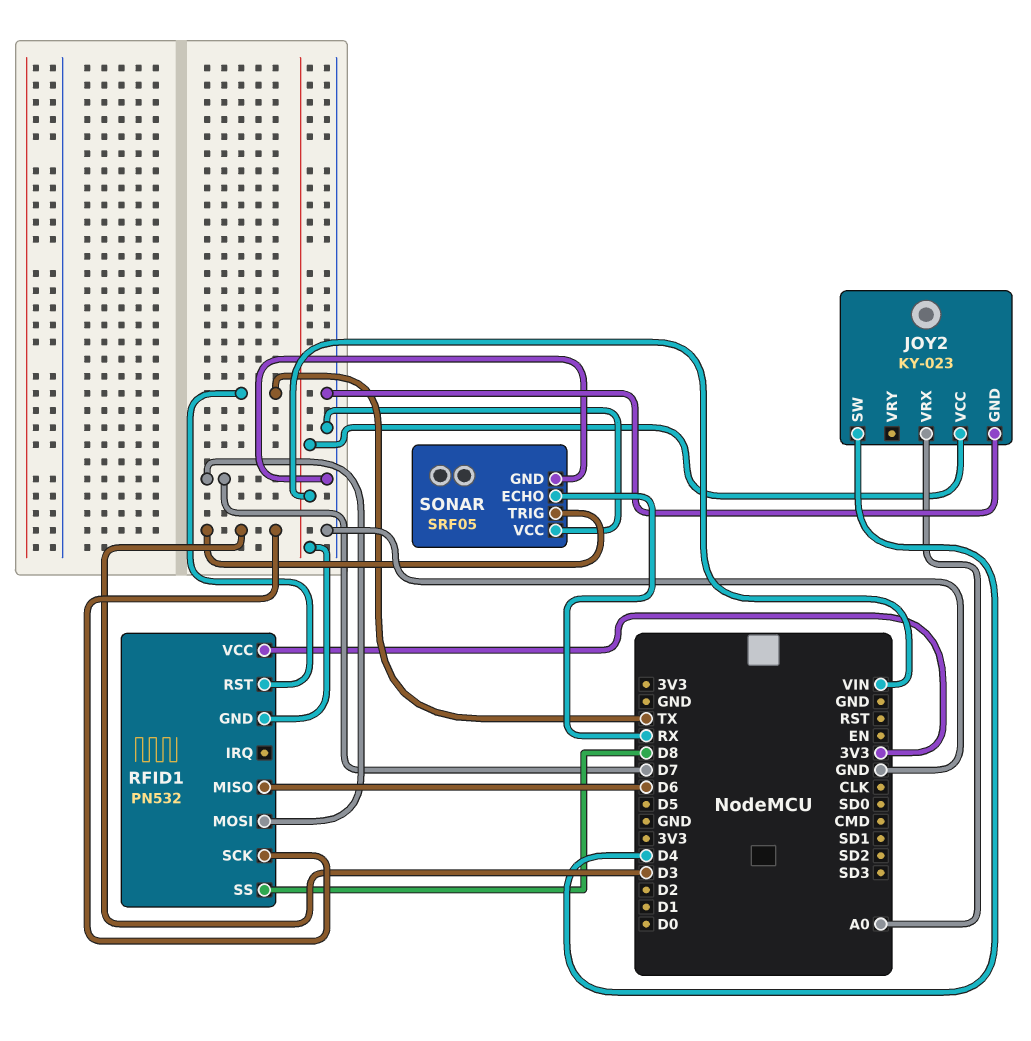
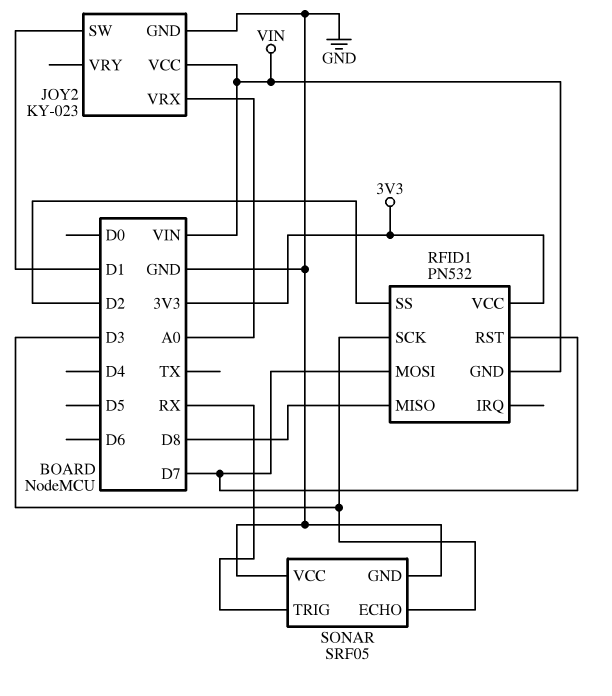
JOY2 pin SW: D4 -> D1
RFID1 pin MISO: D6 -> D8
RFID1 pin RST: TX -> D7
RFID1 pin SS: D8 -> D2
SONAR pin ECHO: RX -> D3
SONAR pin TRIG: D3 -> RX

